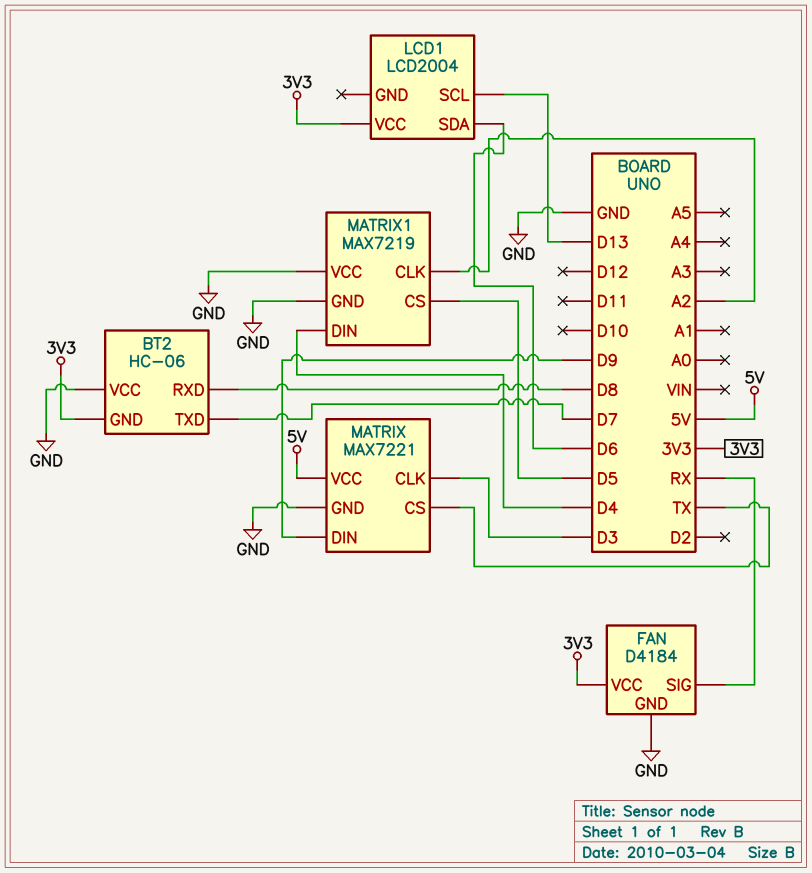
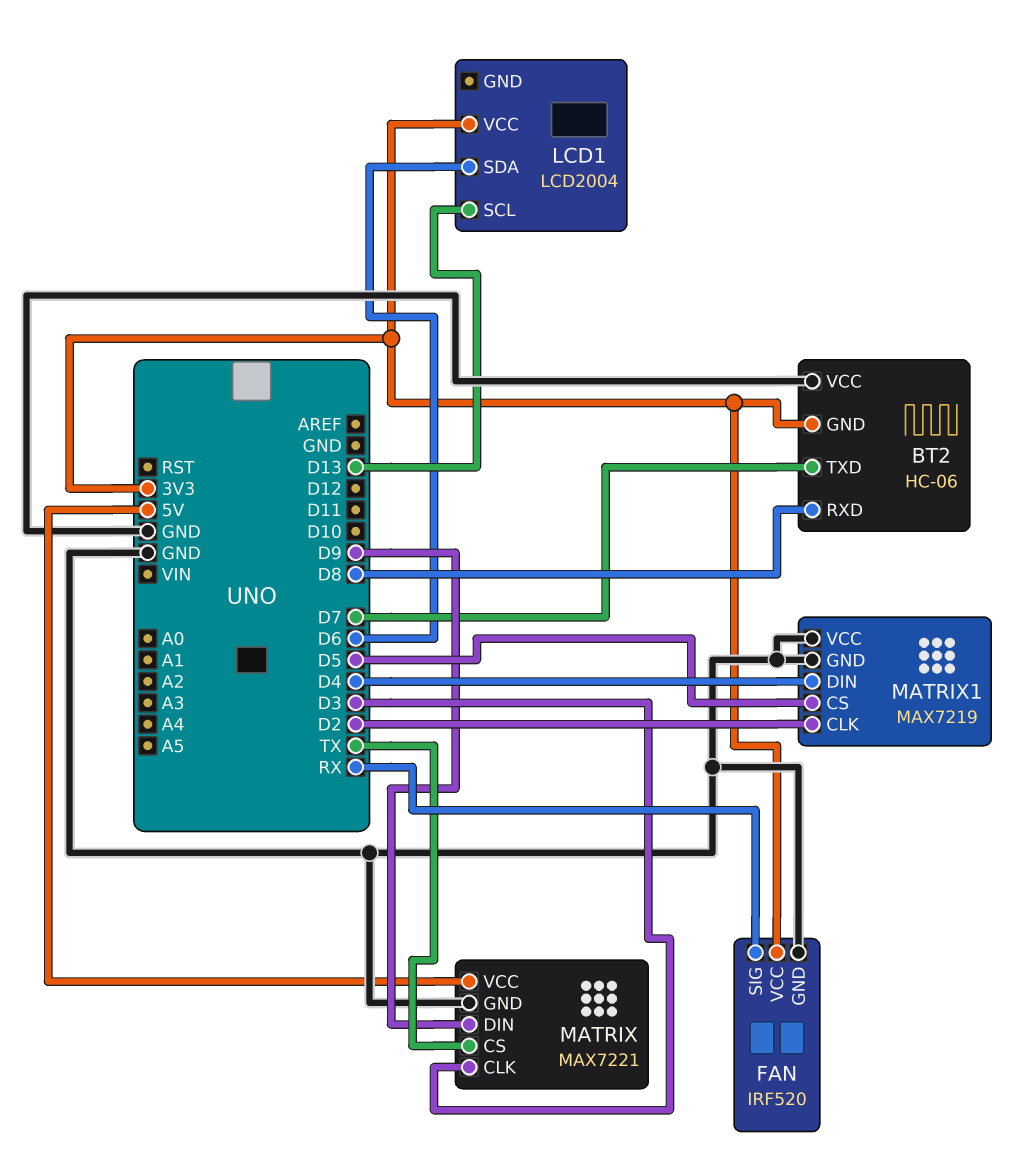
FAN: D4184 -> IRF520
MATRIX1 pin CLK: A2 -> D2

